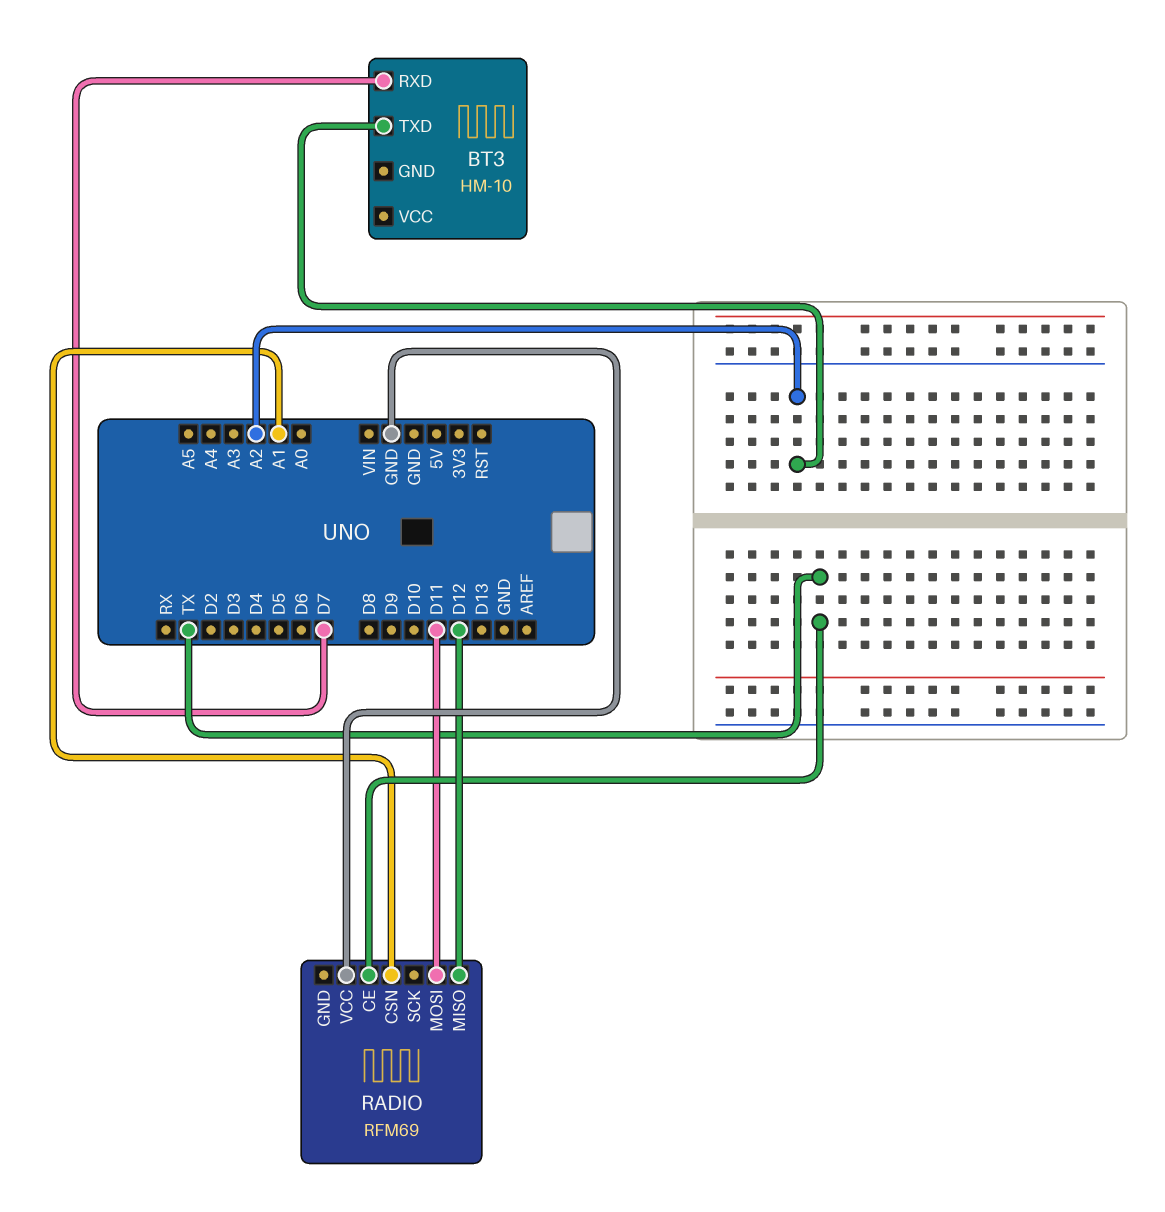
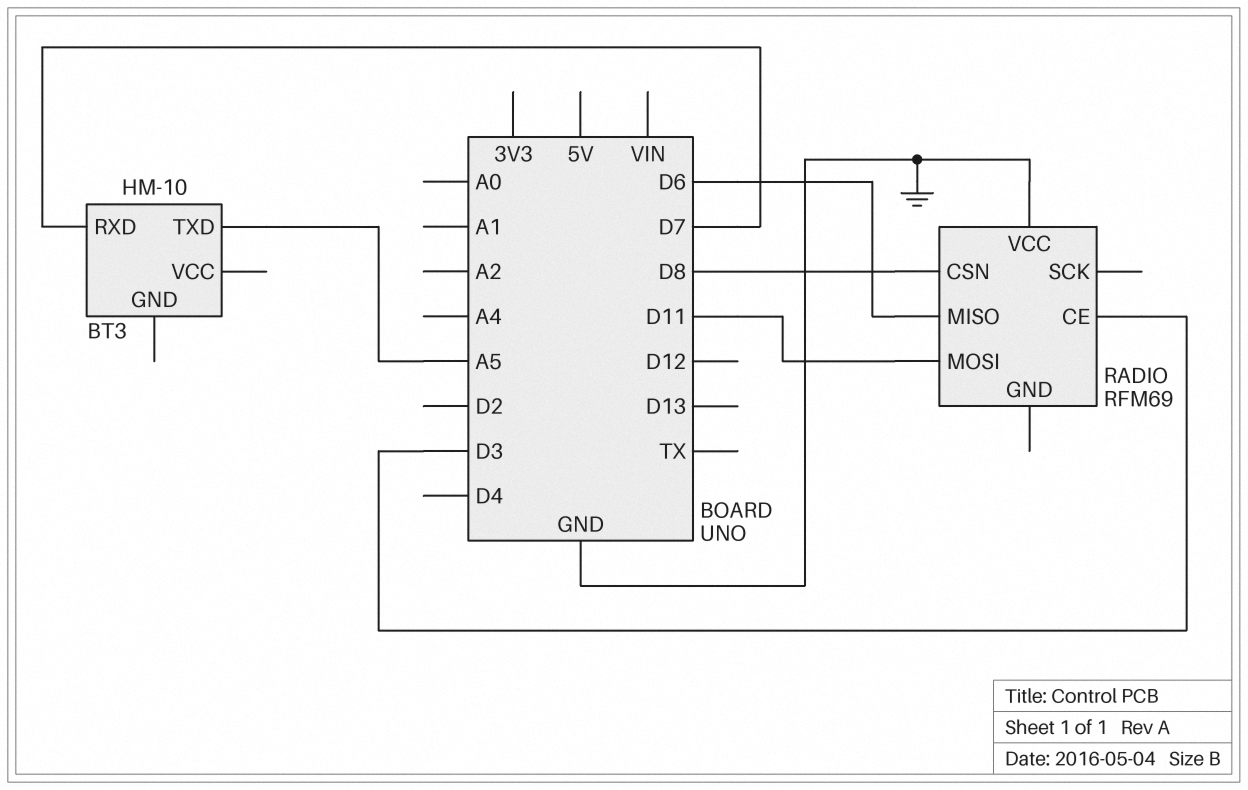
BT3 pin TXD: A2 -> A5
RADIO pin CE: TX -> D3
RADIO pin CSN: A1 -> D8
RADIO pin MISO: D12 -> D6

